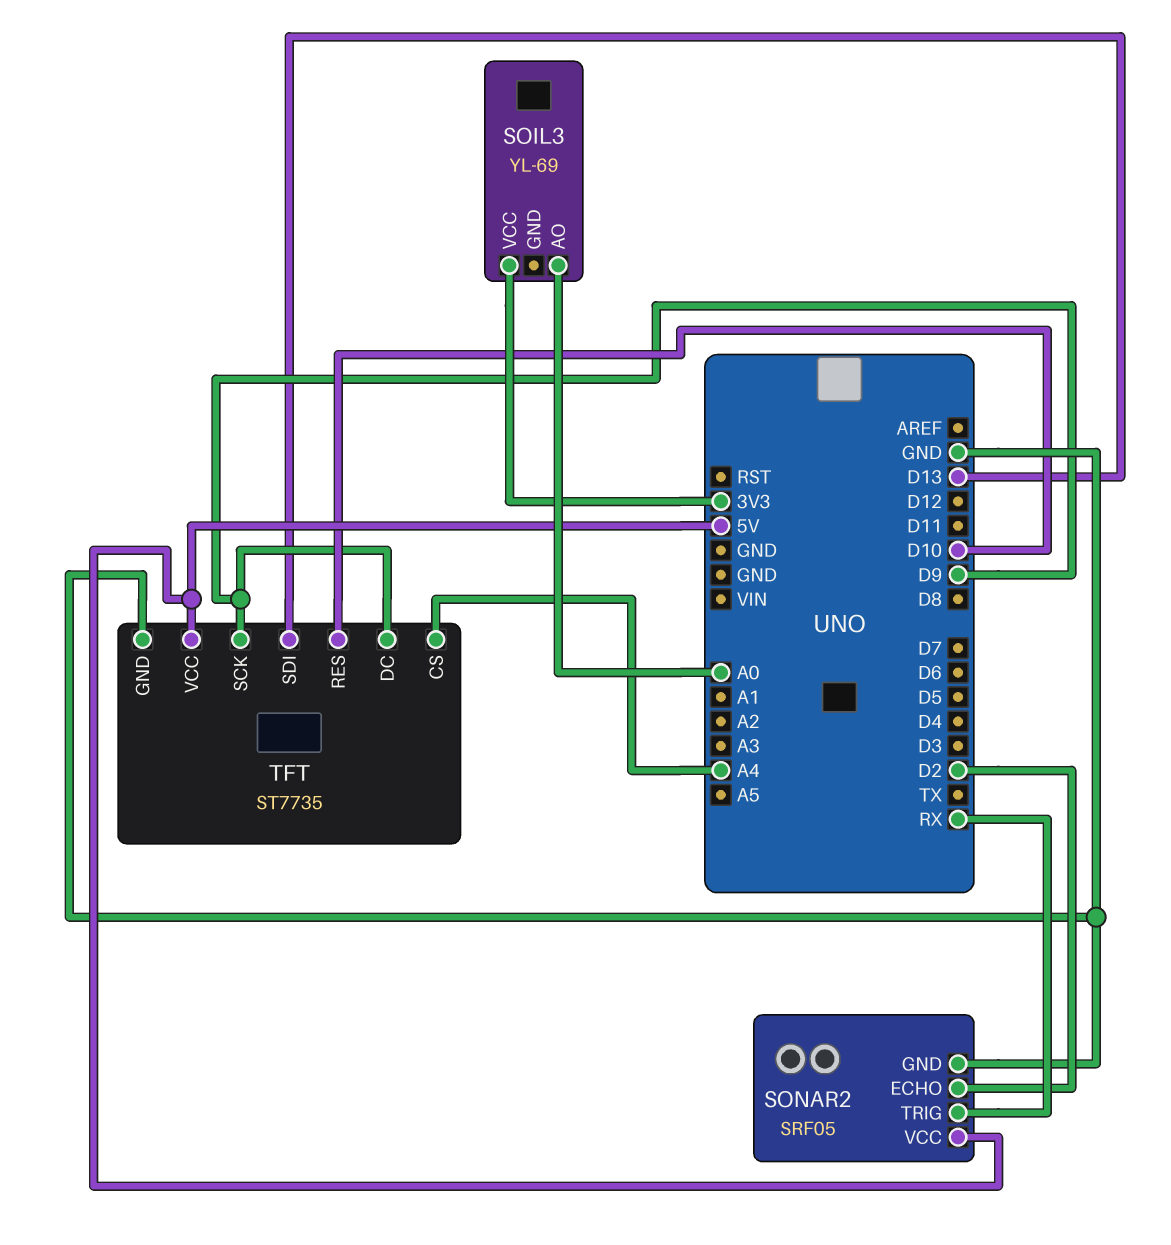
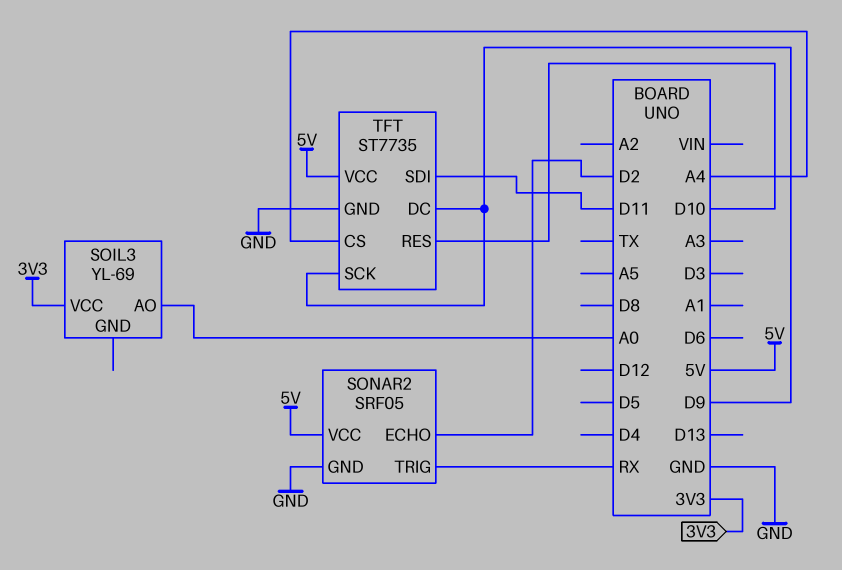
TFT pin SDI: D13 -> D11

